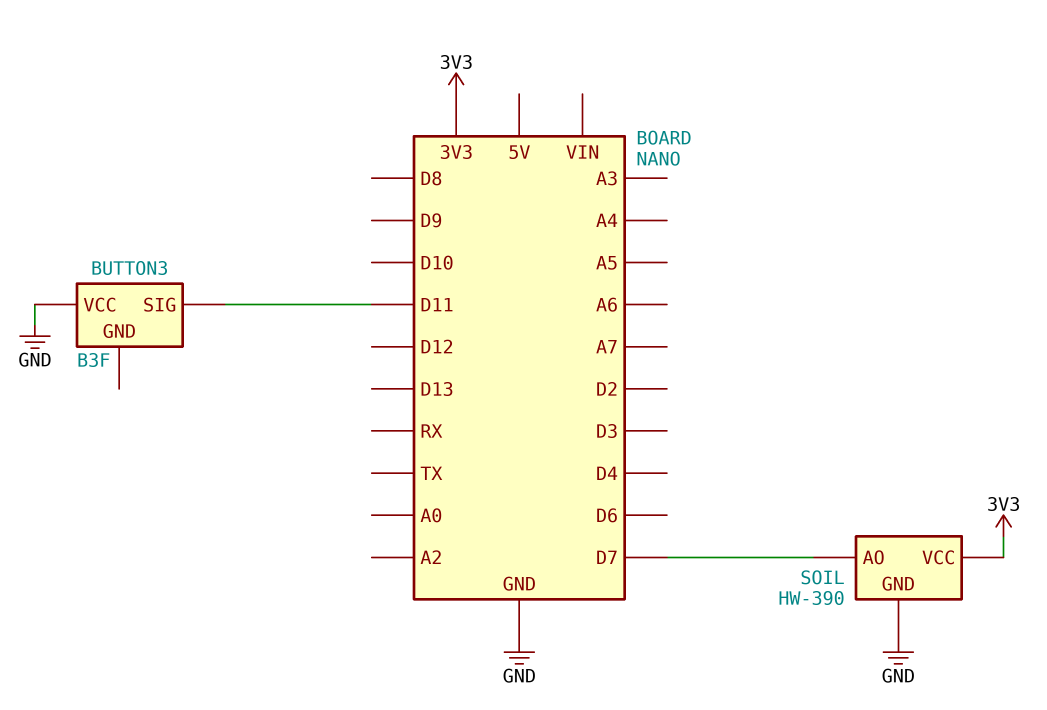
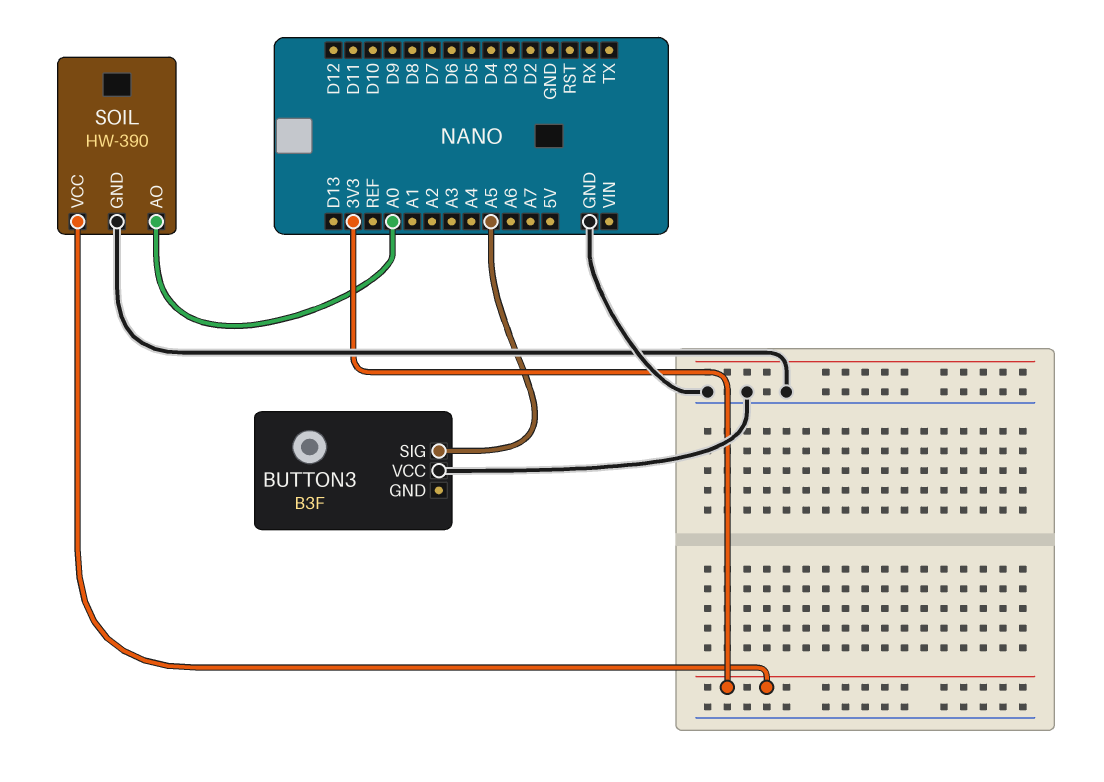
BUTTON3 pin SIG: D11 -> A5
SOIL pin AO: D7 -> A0

